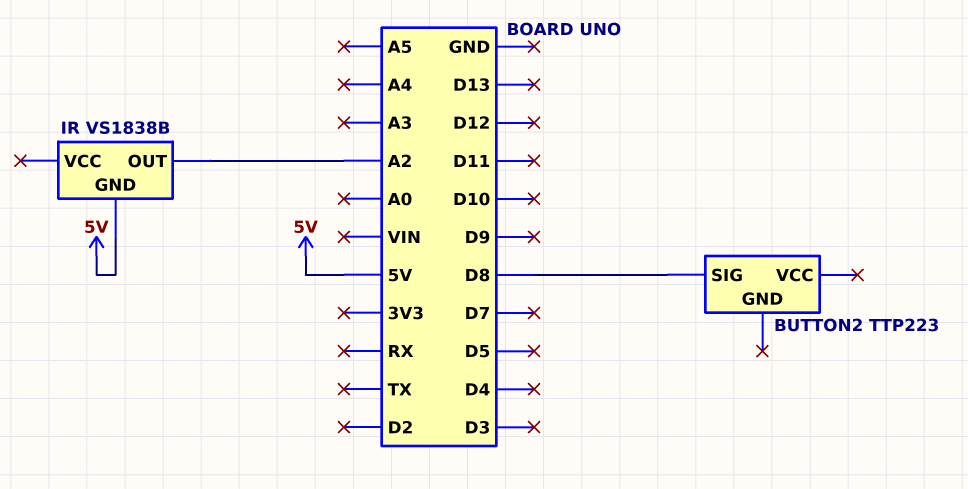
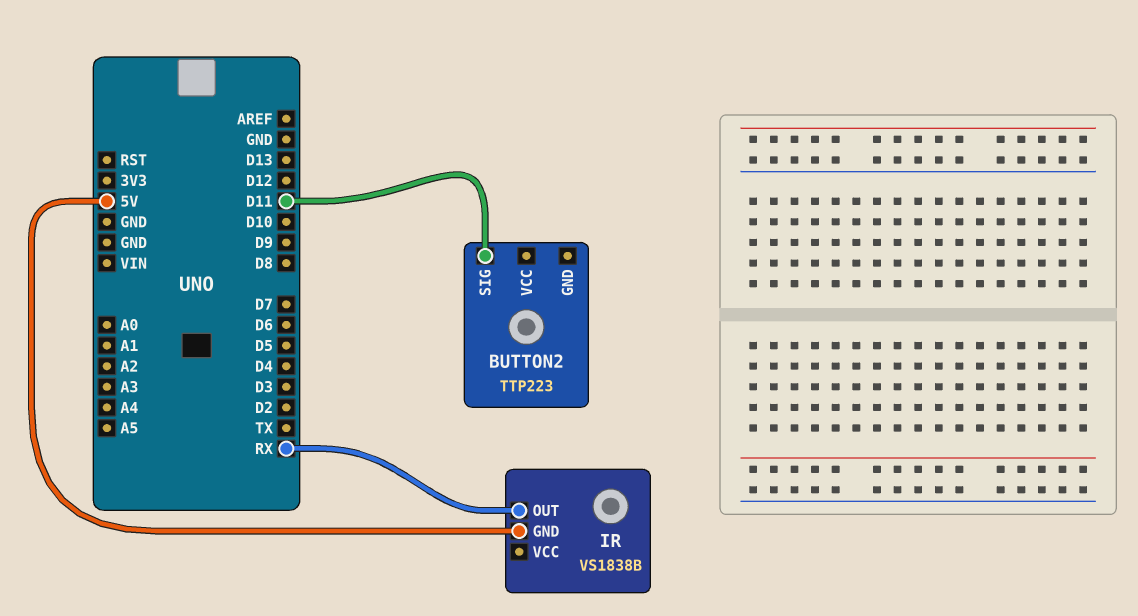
BUTTON2 pin SIG: D8 -> D11
IR pin OUT: A2 -> RX

